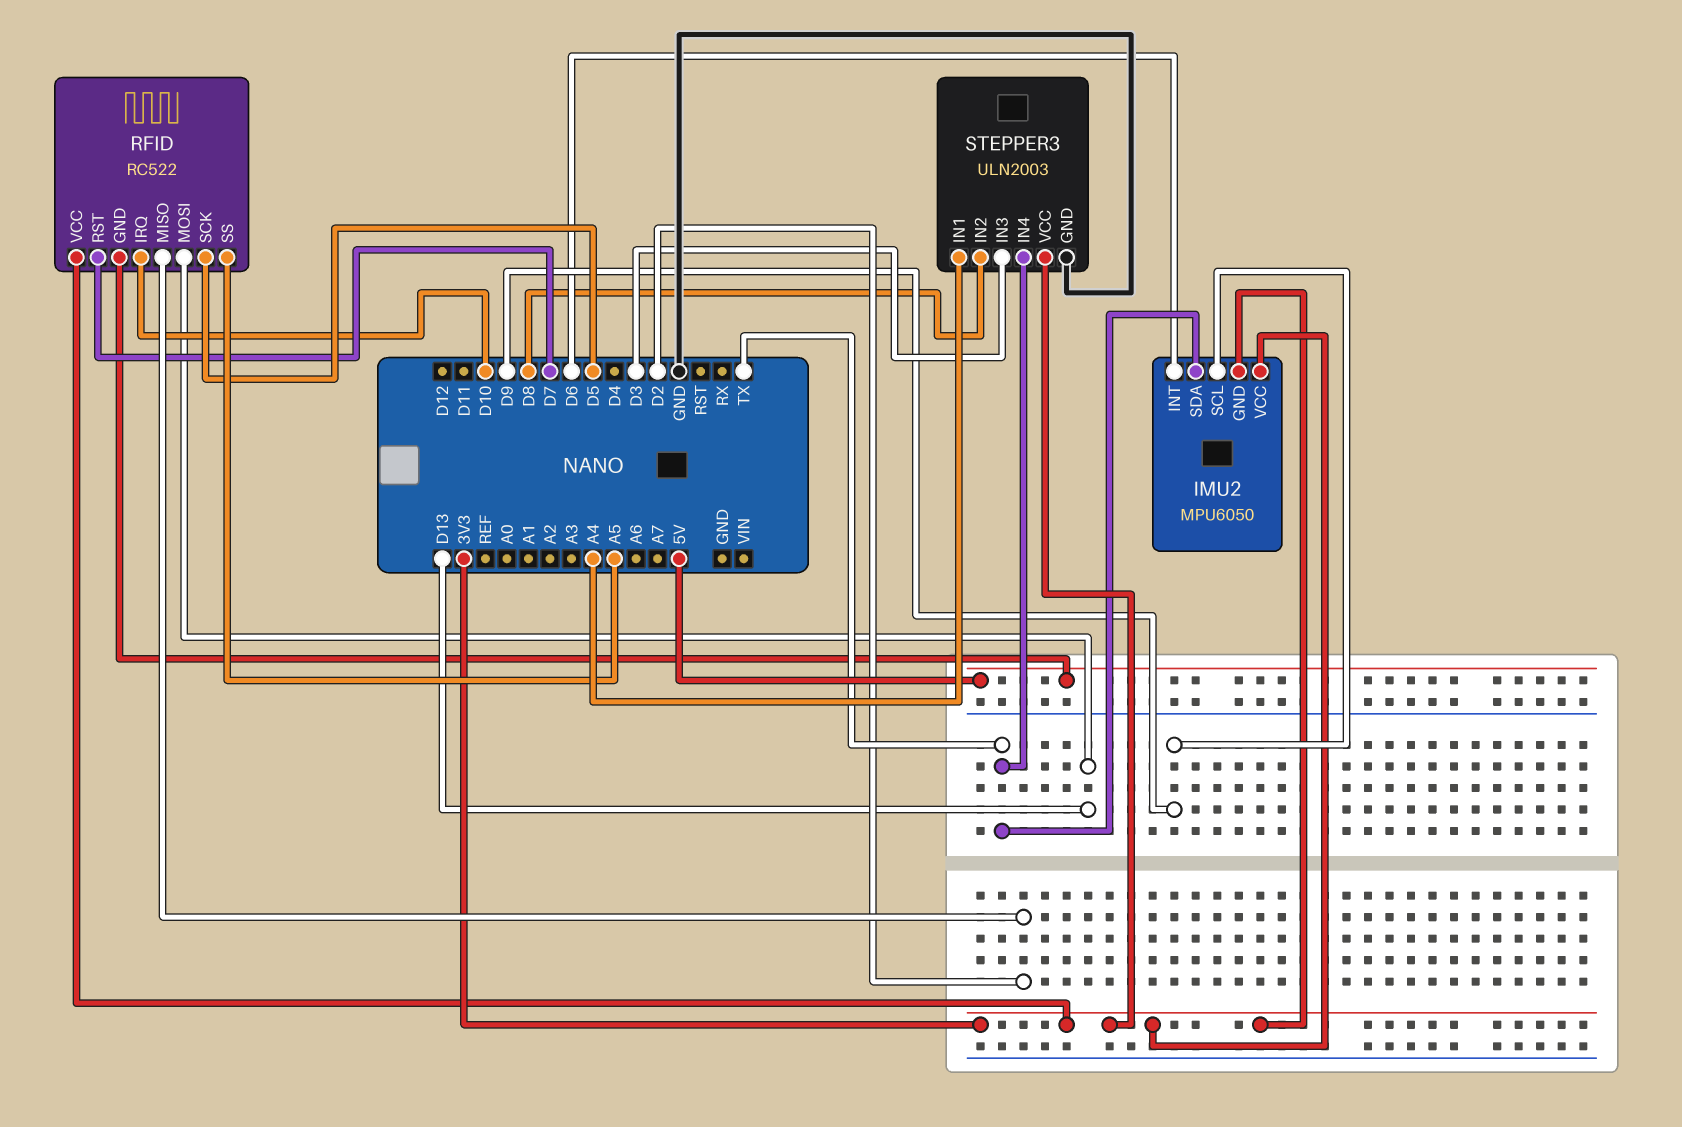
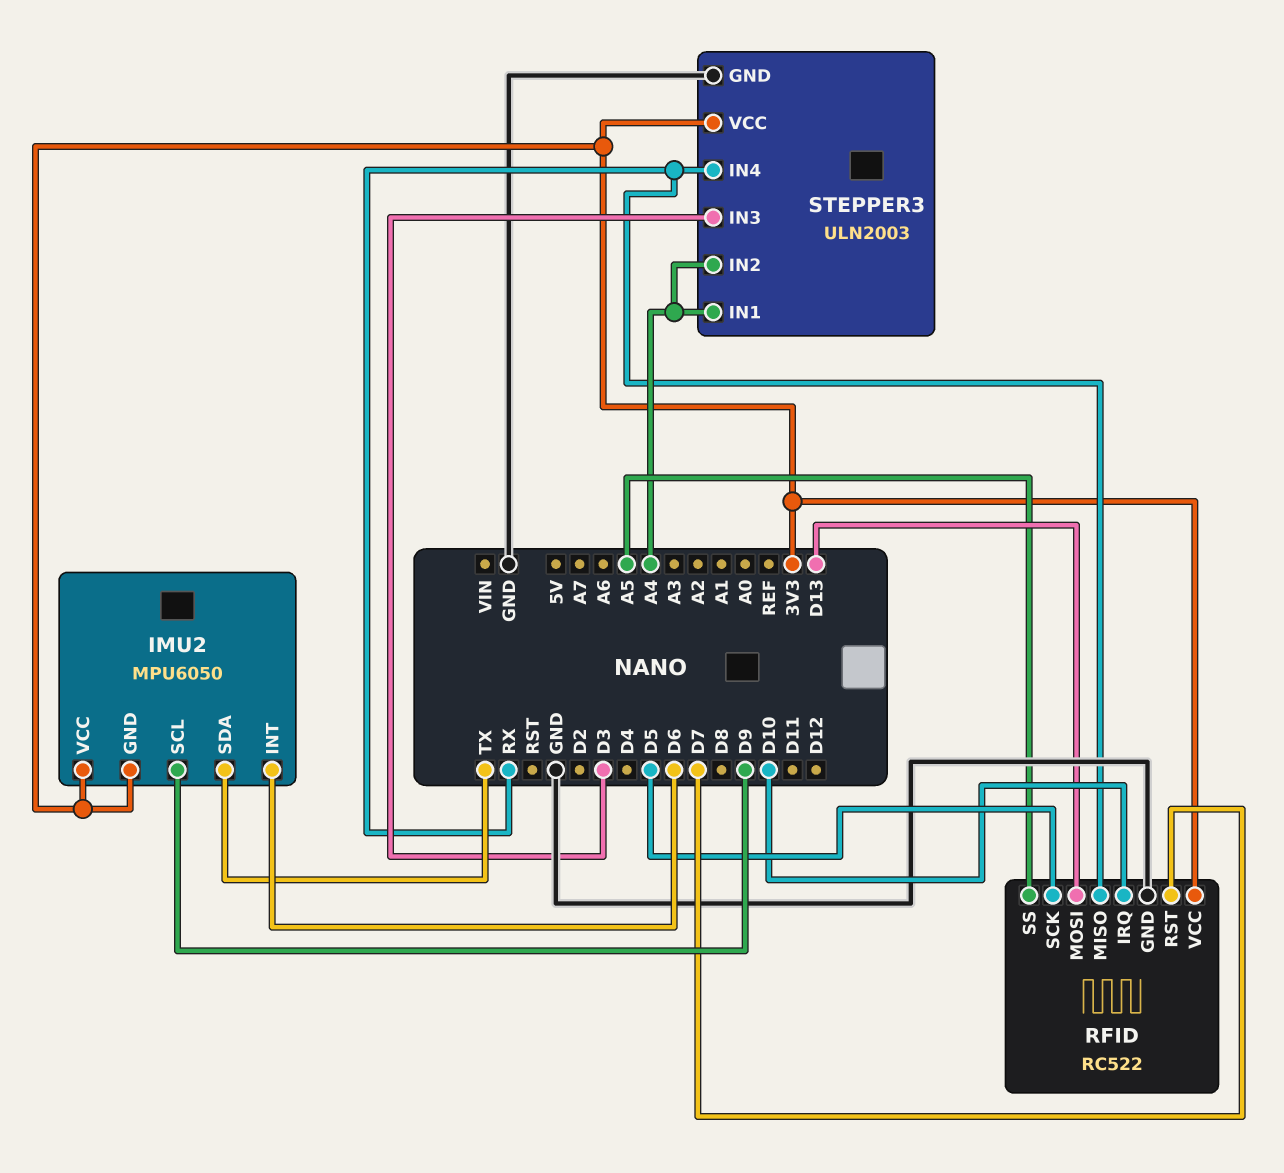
RFID pin GND: 5V -> GND
RFID pin MISO: D2 -> RX
STEPPER3 pin IN2: D8 -> A4
STEPPER3 pin IN4: TX -> RX

